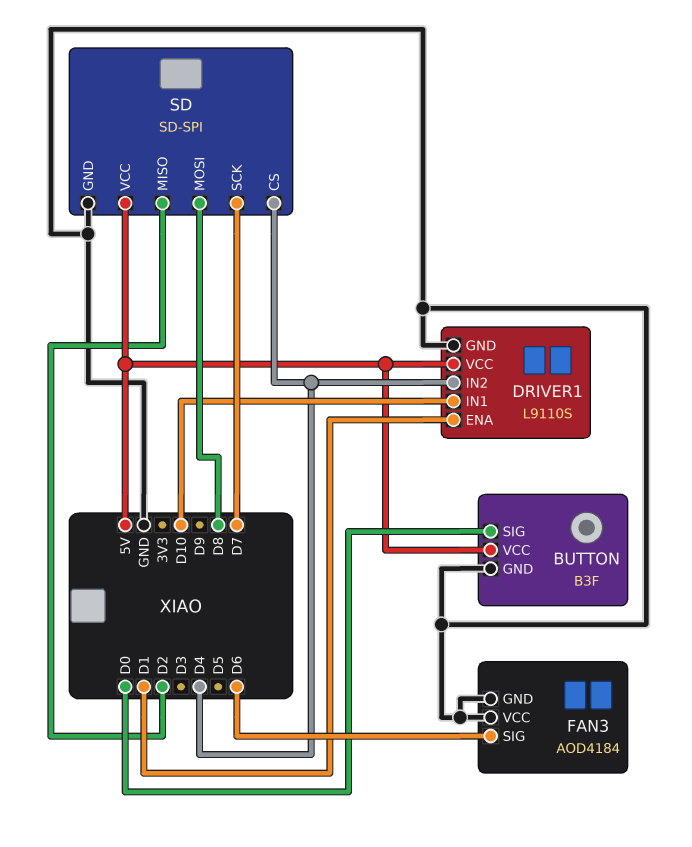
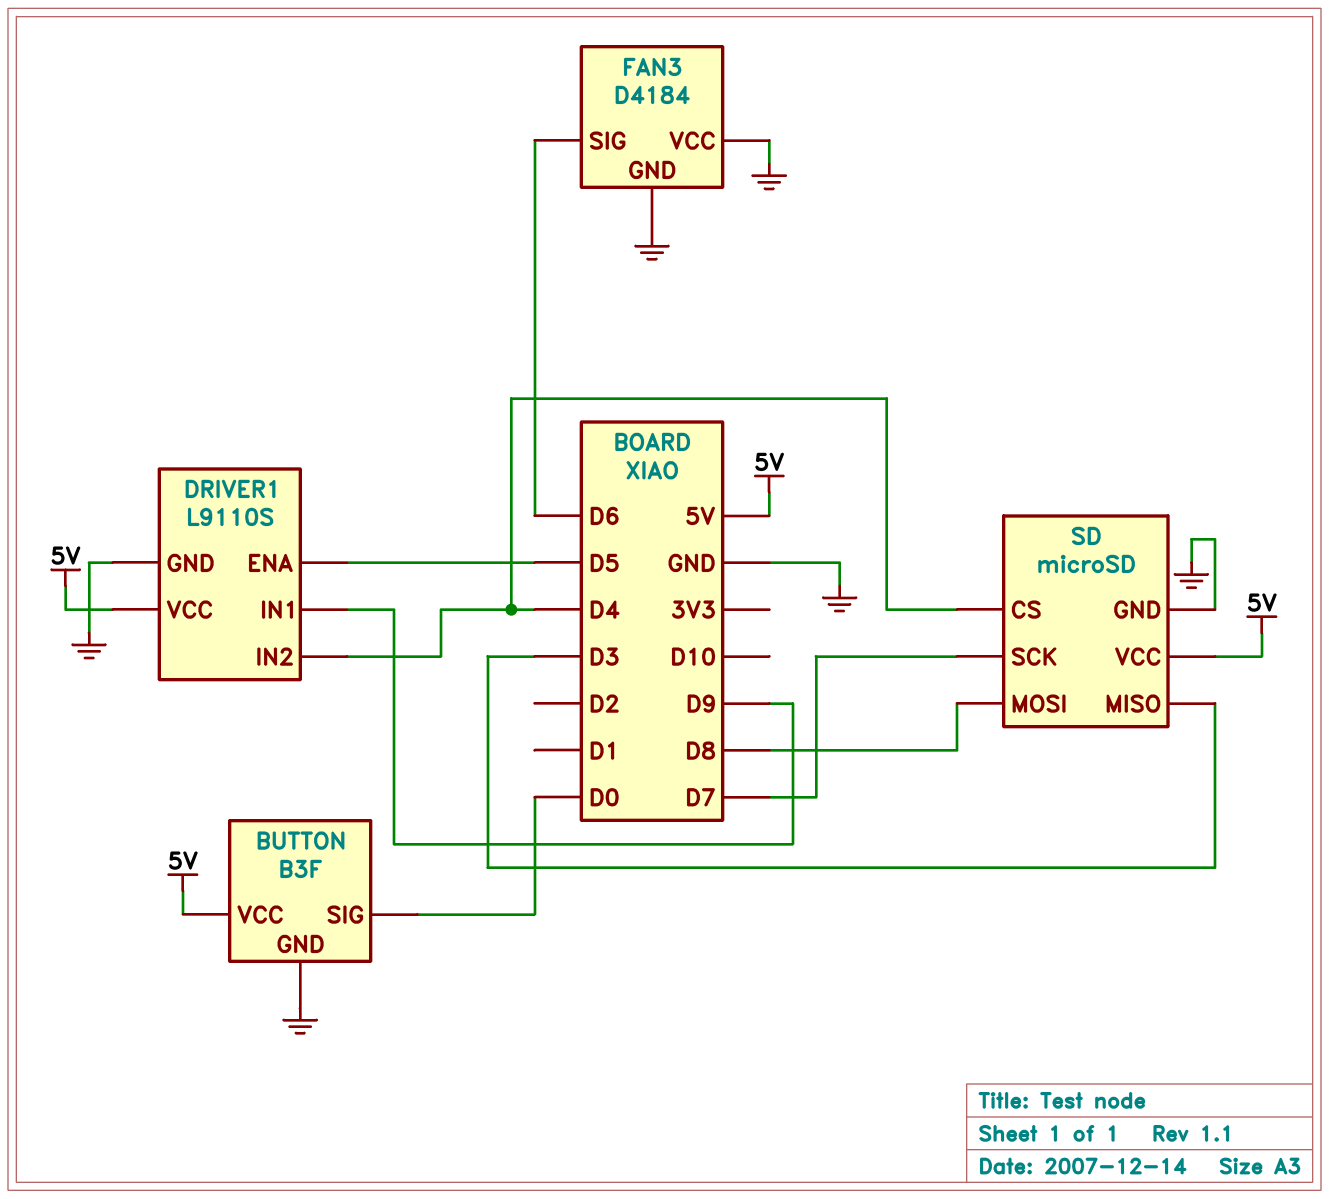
DRIVER1 pin ENA: D1 -> D5
DRIVER1 pin IN1: D10 -> D9
FAN3: AOD4184 -> D4184
SD: SD-SPI -> microSD
SD pin MISO: D2 -> D3

